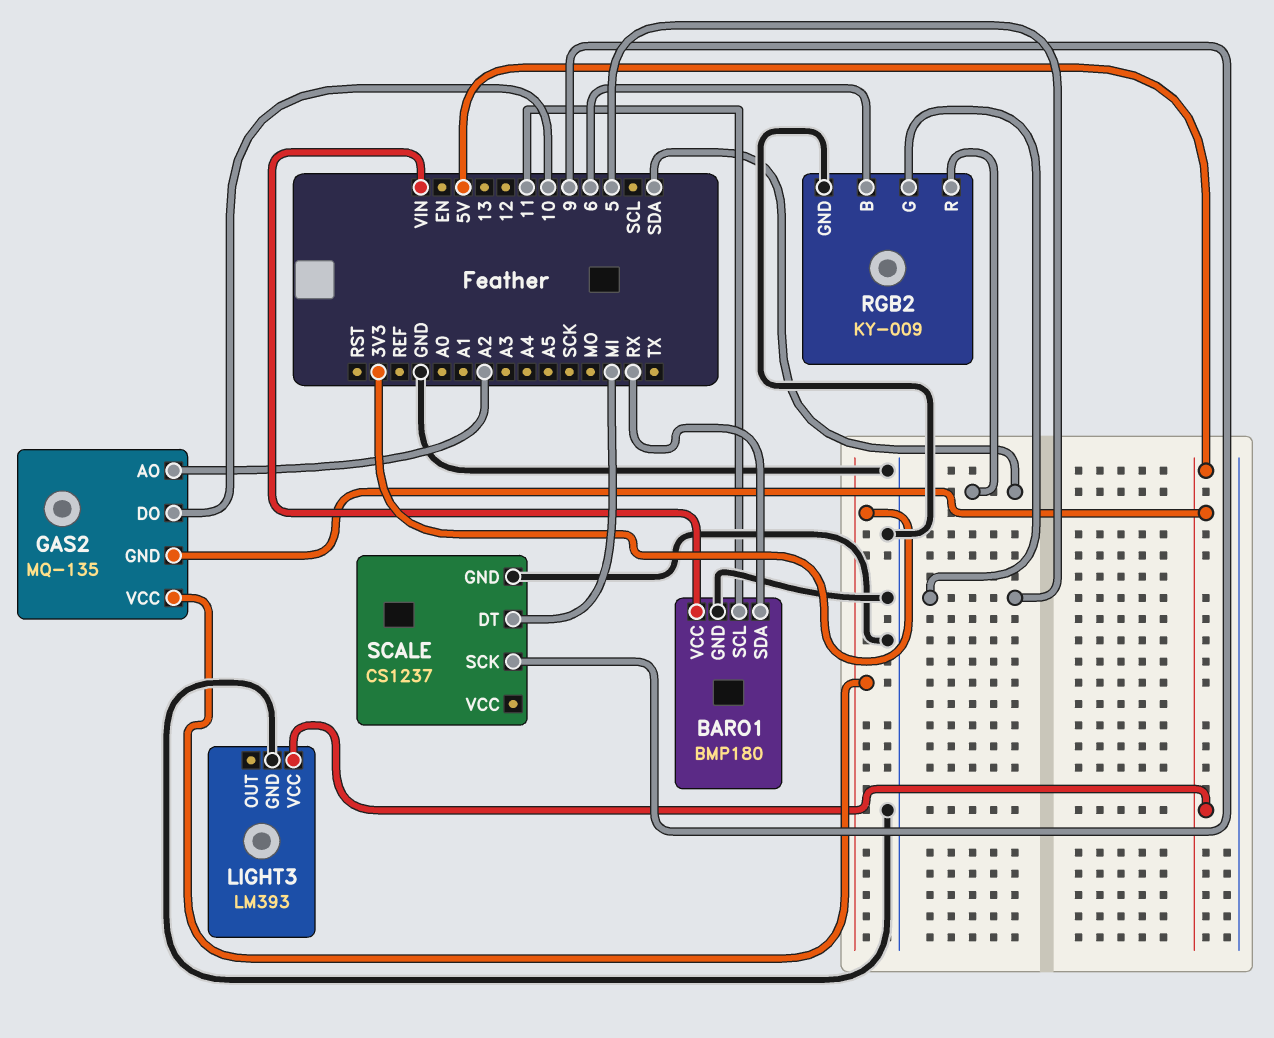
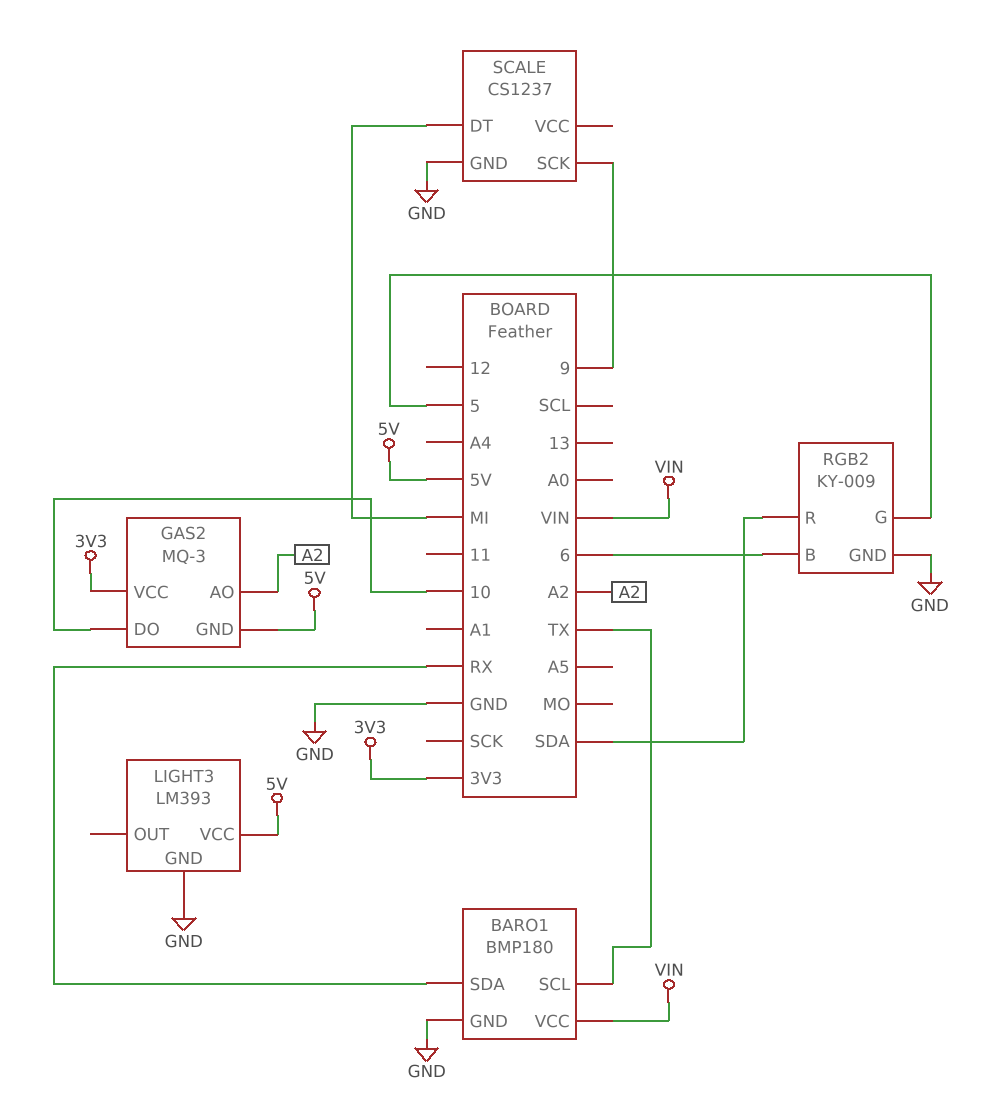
BARO1 pin SCL: 11 -> TX
GAS2: MQ-135 -> MQ-3

